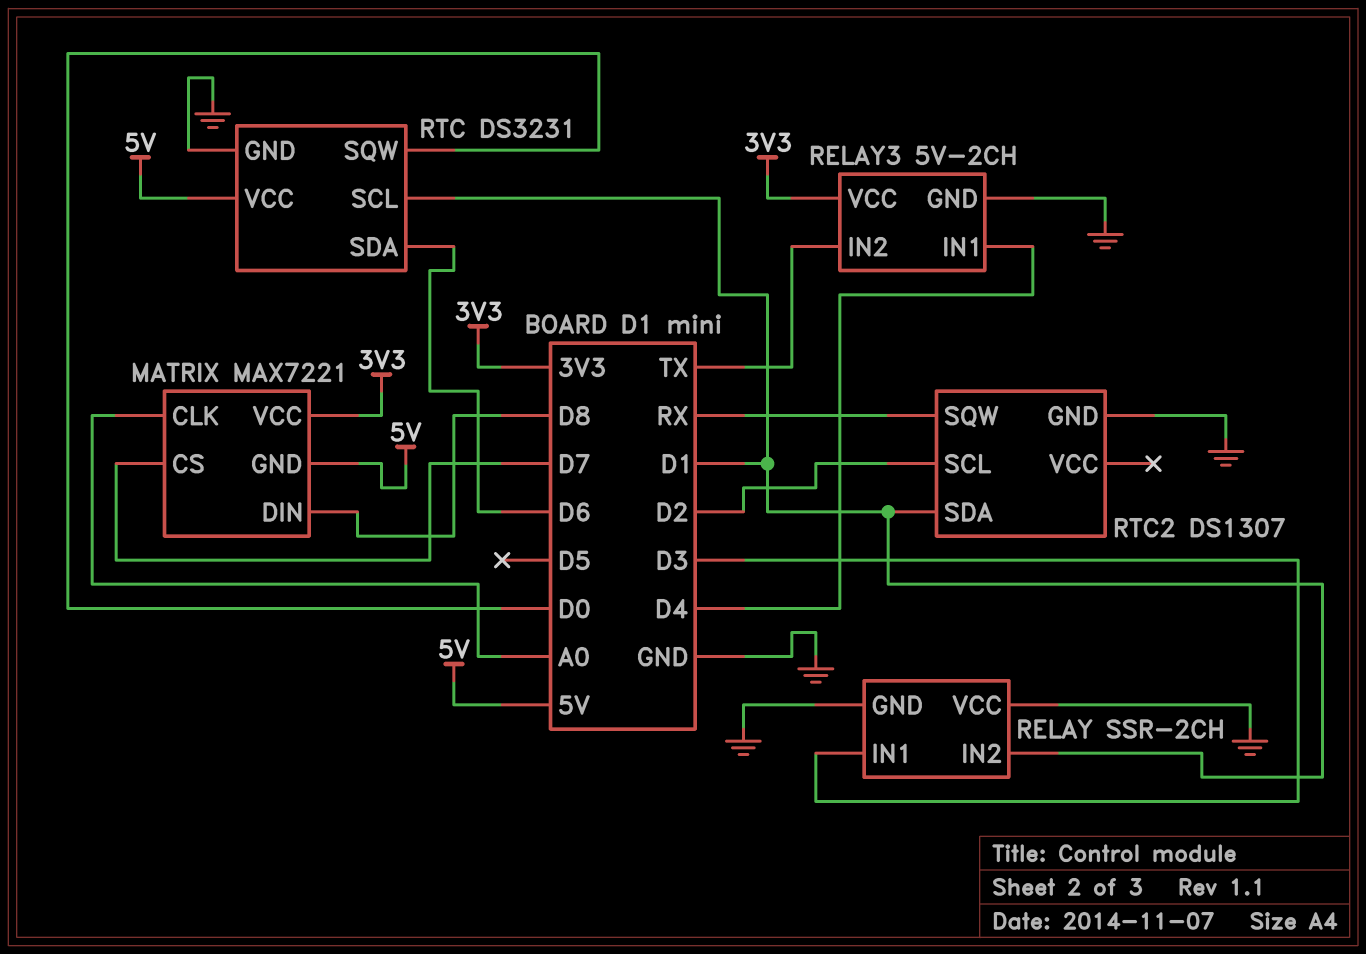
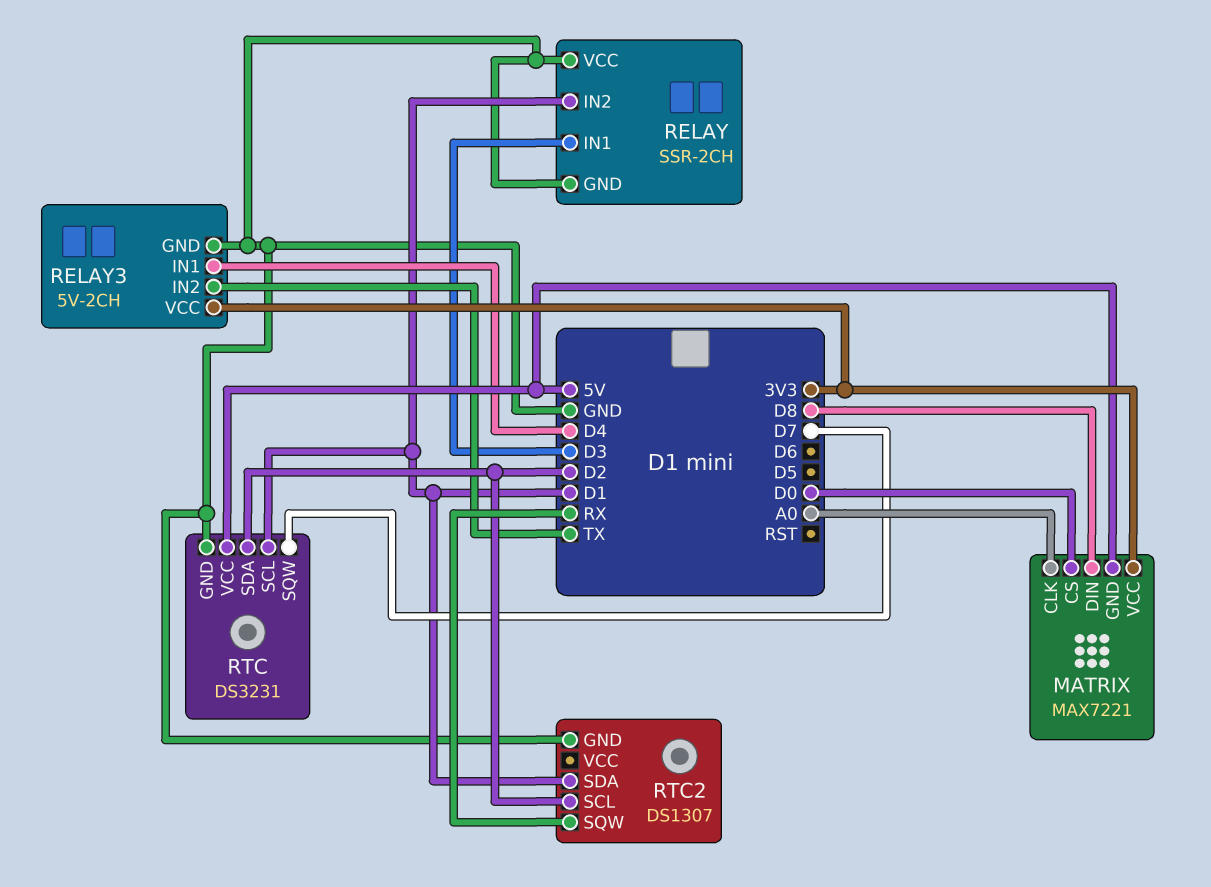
MATRIX pin CS: D7 -> D0
RTC pin SDA: D6 -> D2
RTC pin SQW: D0 -> D7

